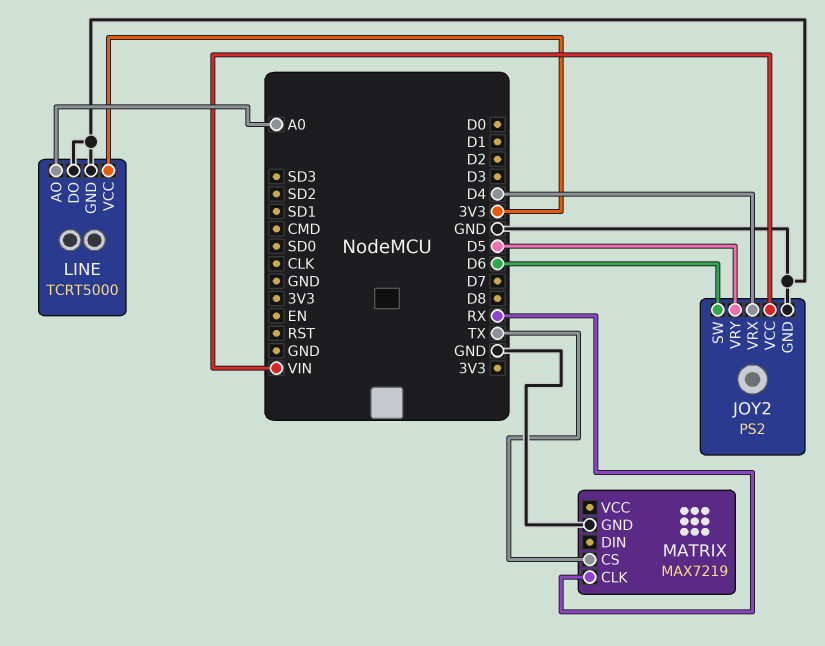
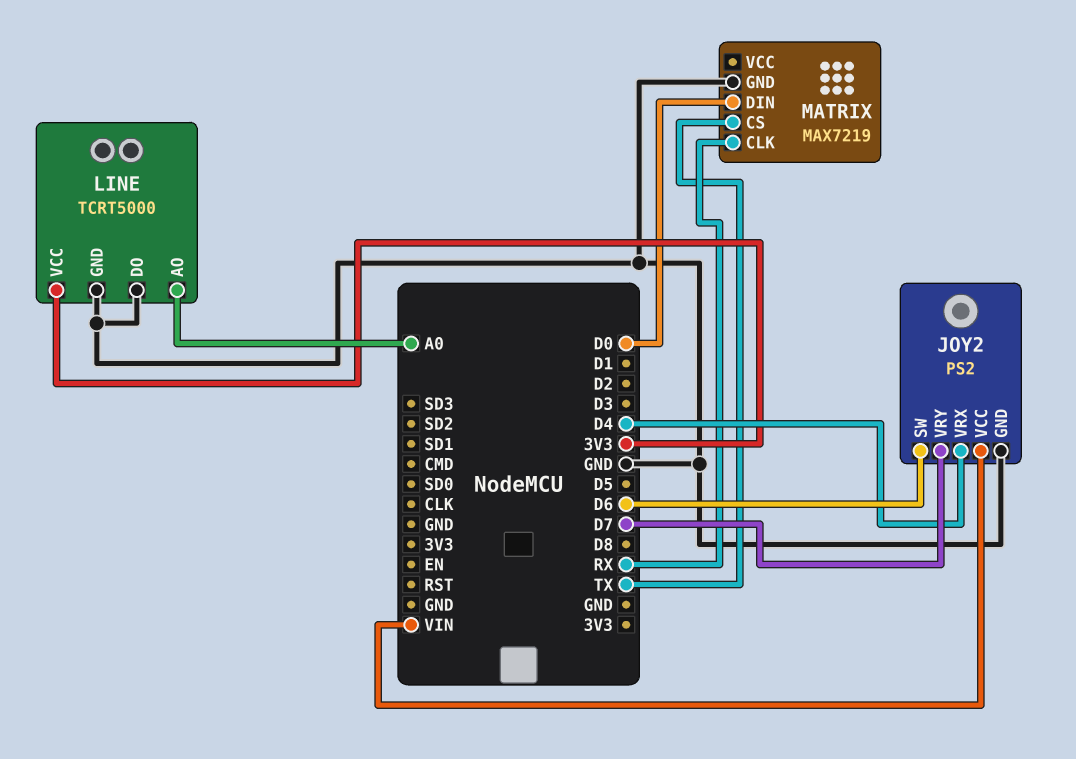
JOY2 pin VRY: D5 -> D7
MATRIX pin DIN: none -> D0

